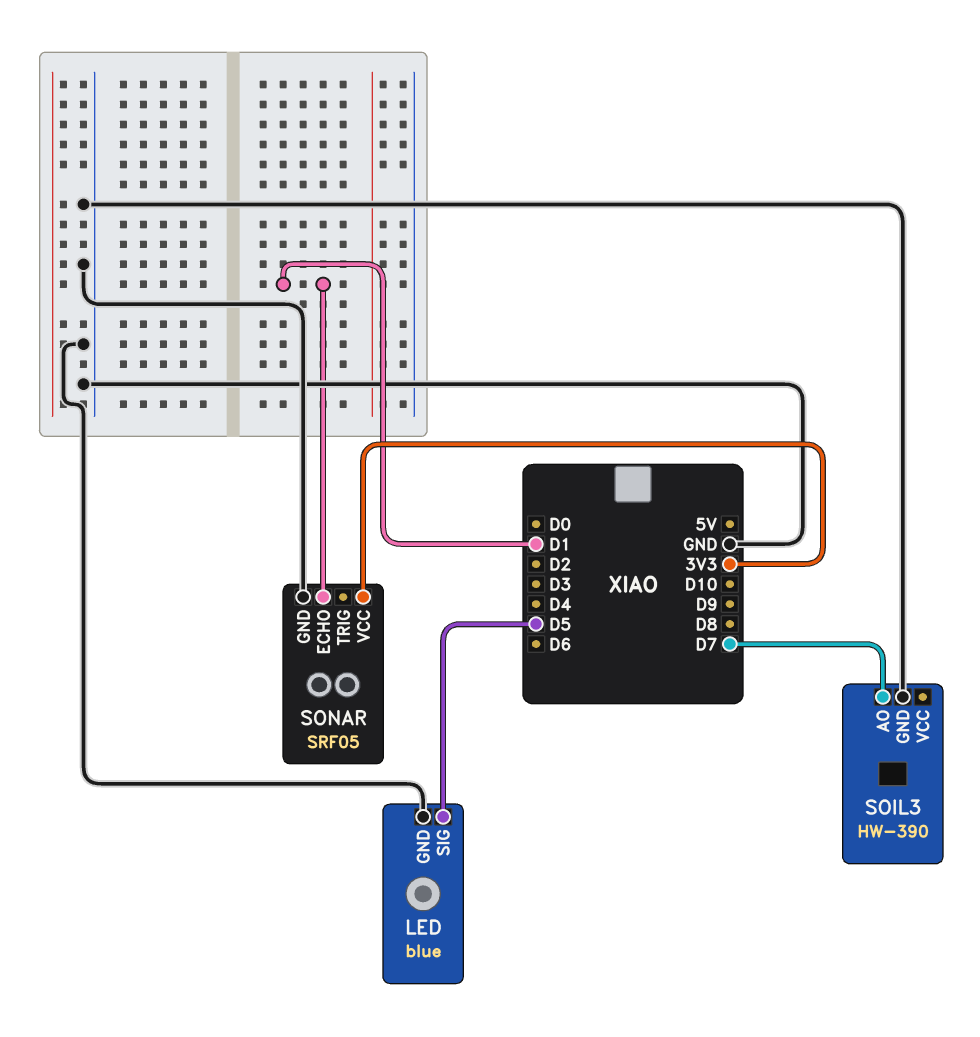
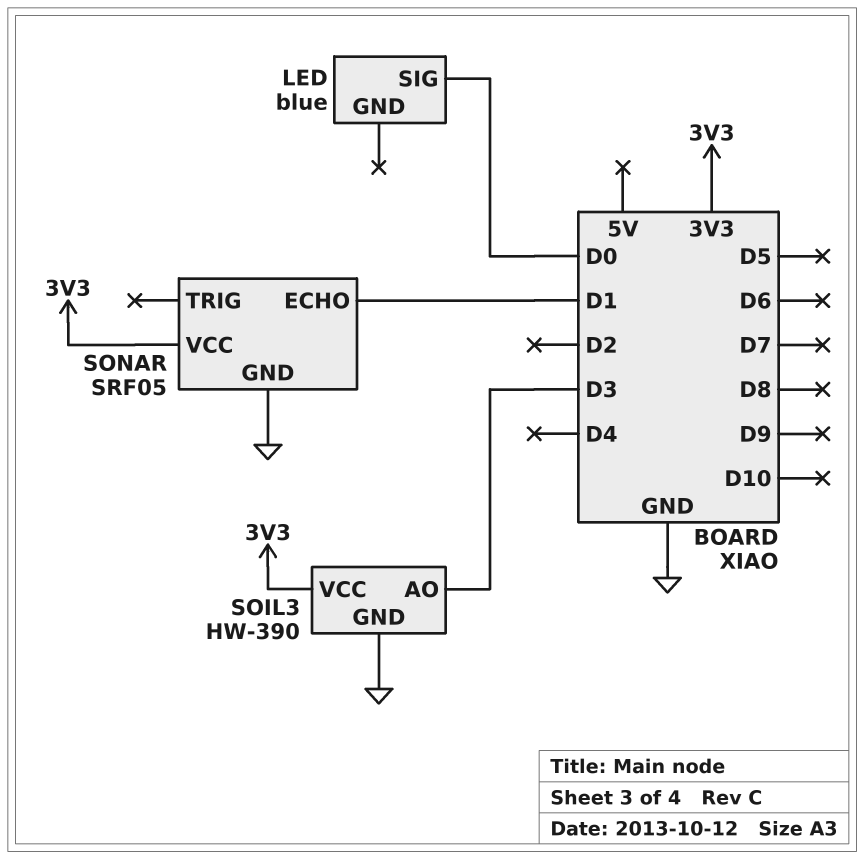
LED pin GND: GND -> none
LED pin SIG: D5 -> D0
SOIL3 pin AO: D7 -> D3
SOIL3 pin VCC: none -> 3V3

